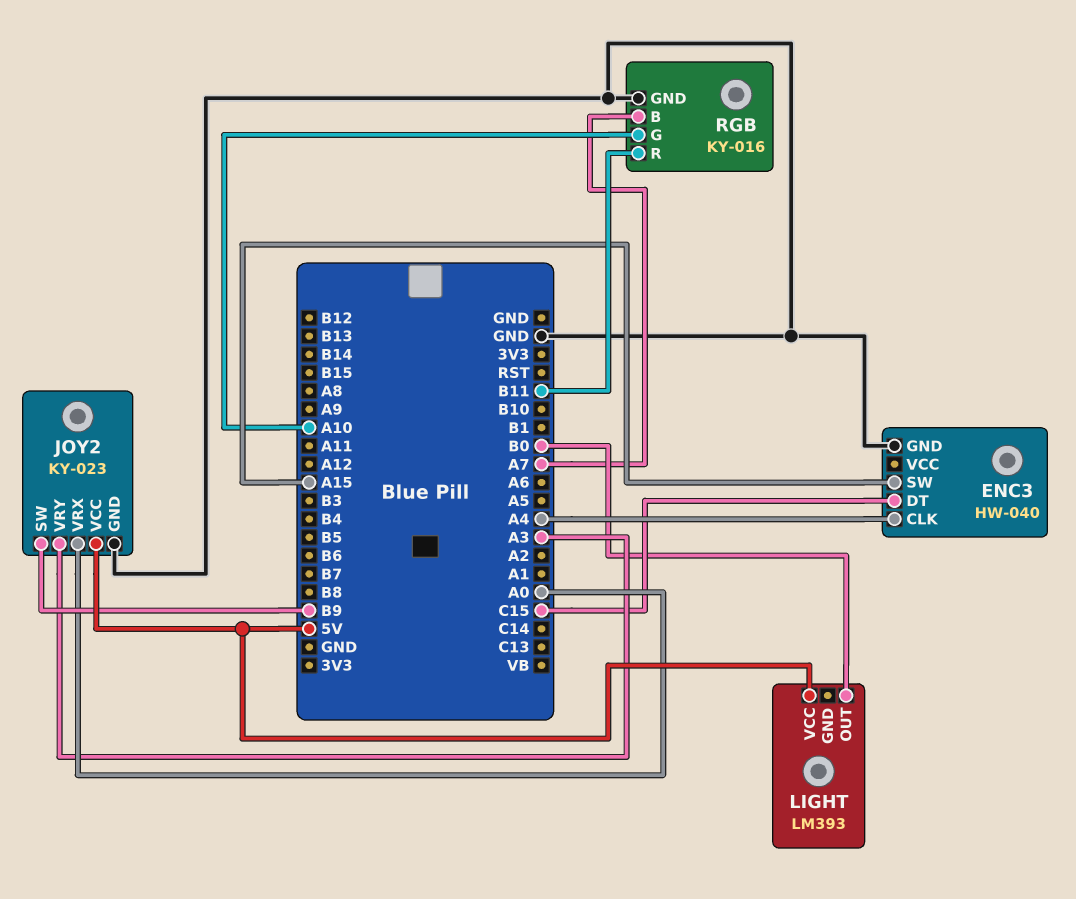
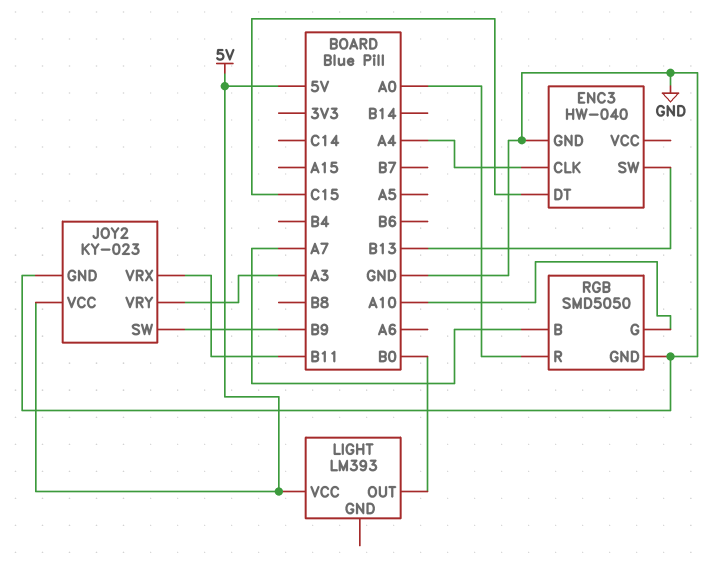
ENC3 pin SW: A15 -> B13
JOY2 pin VRX: A0 -> B11
RGB: KY-016 -> SMD5050
RGB pin R: B11 -> A0

